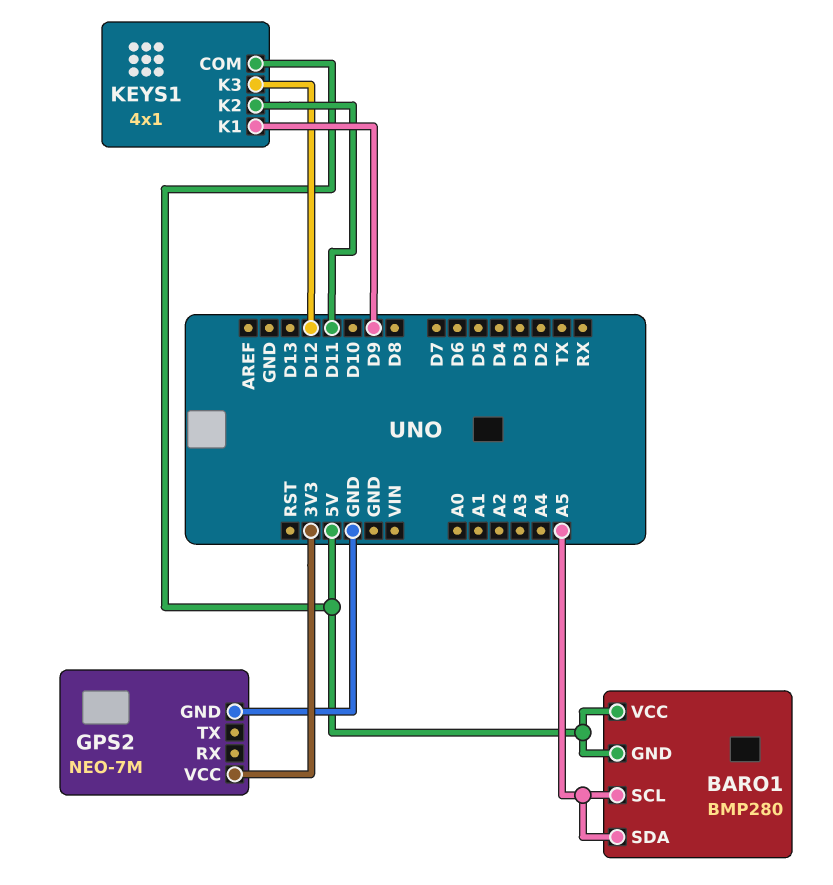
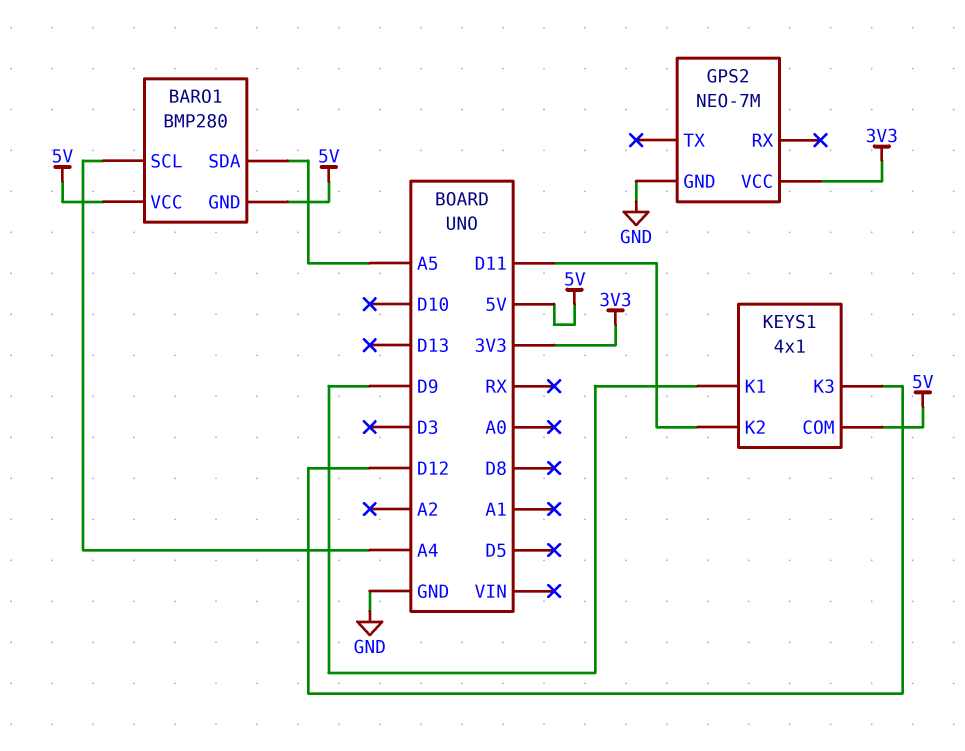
BARO1 pin SCL: A5 -> A4

